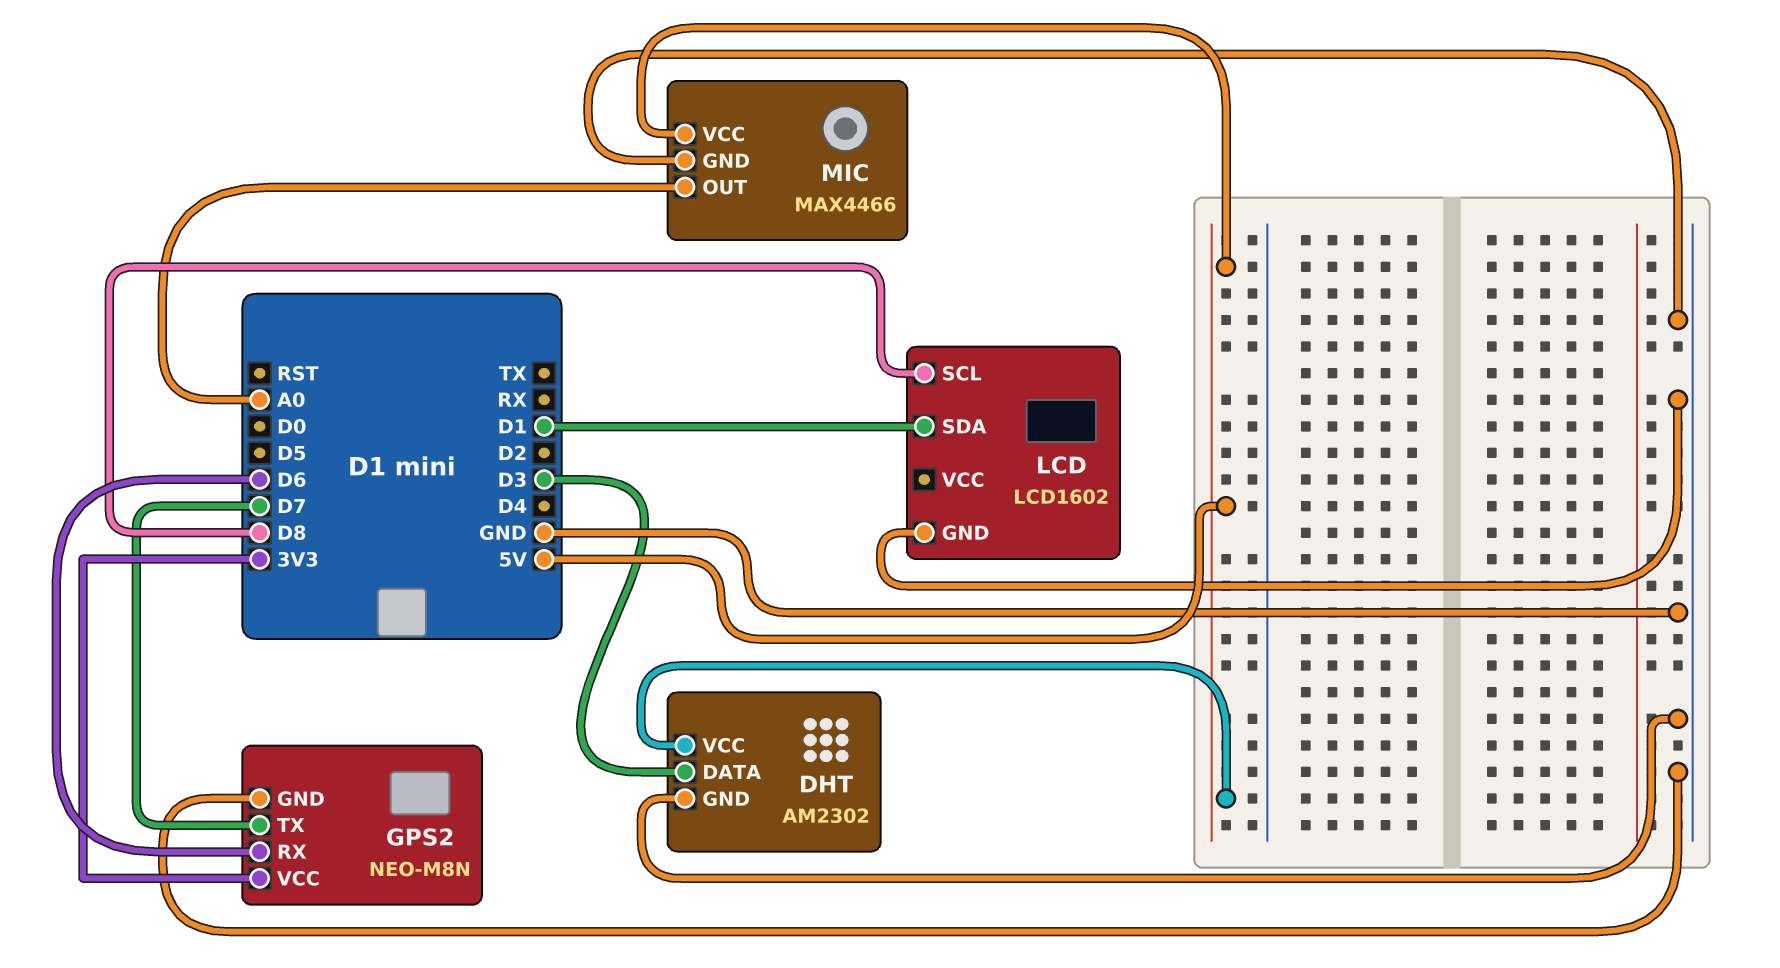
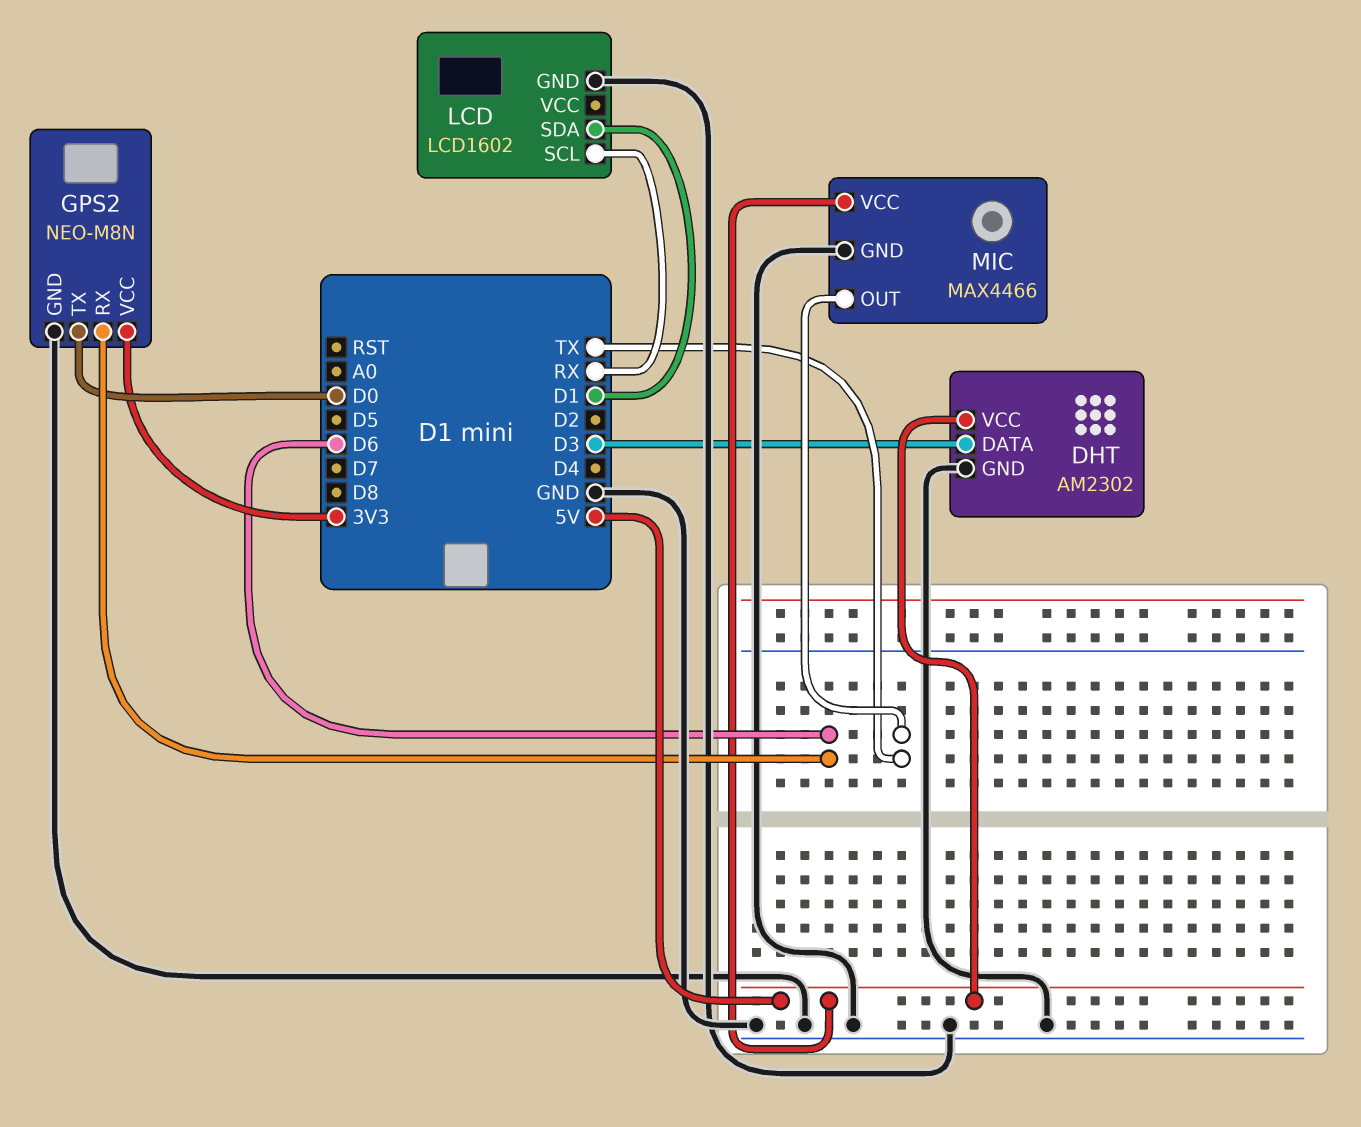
GPS2 pin TX: D7 -> D0
LCD pin SCL: D8 -> RX
MIC pin OUT: A0 -> TX

